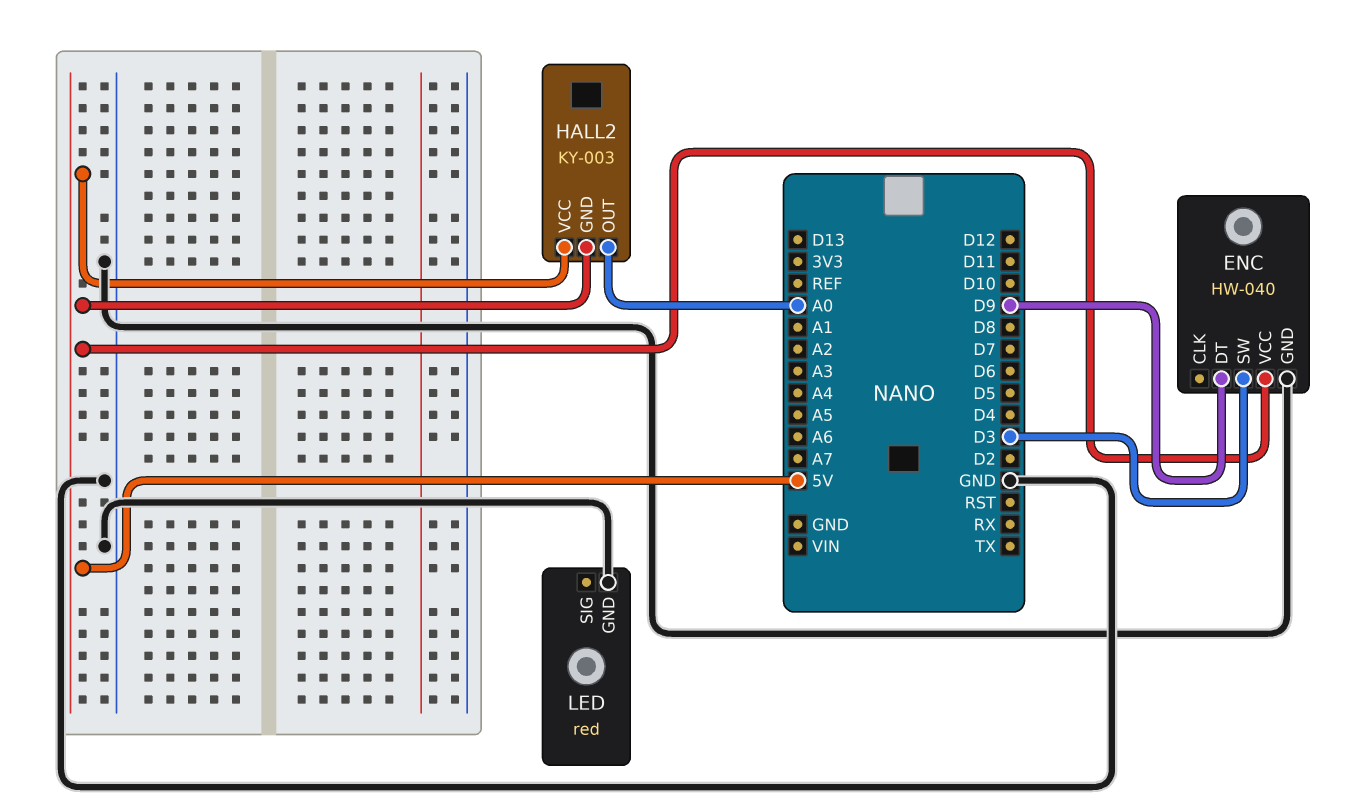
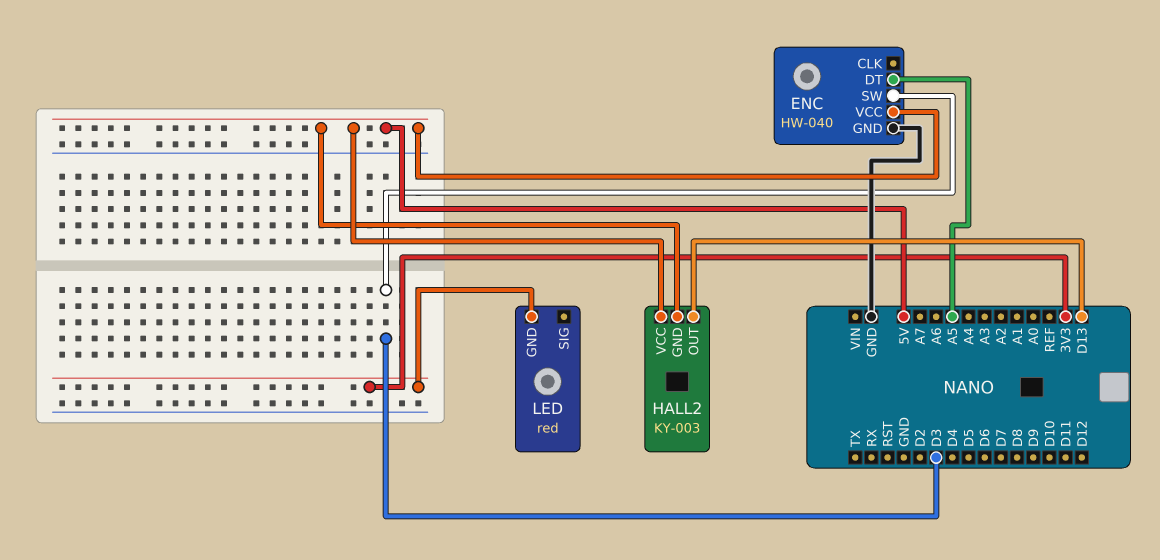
ENC pin DT: D9 -> A5
HALL2 pin OUT: A0 -> D13
LED pin GND: GND -> 3V3

